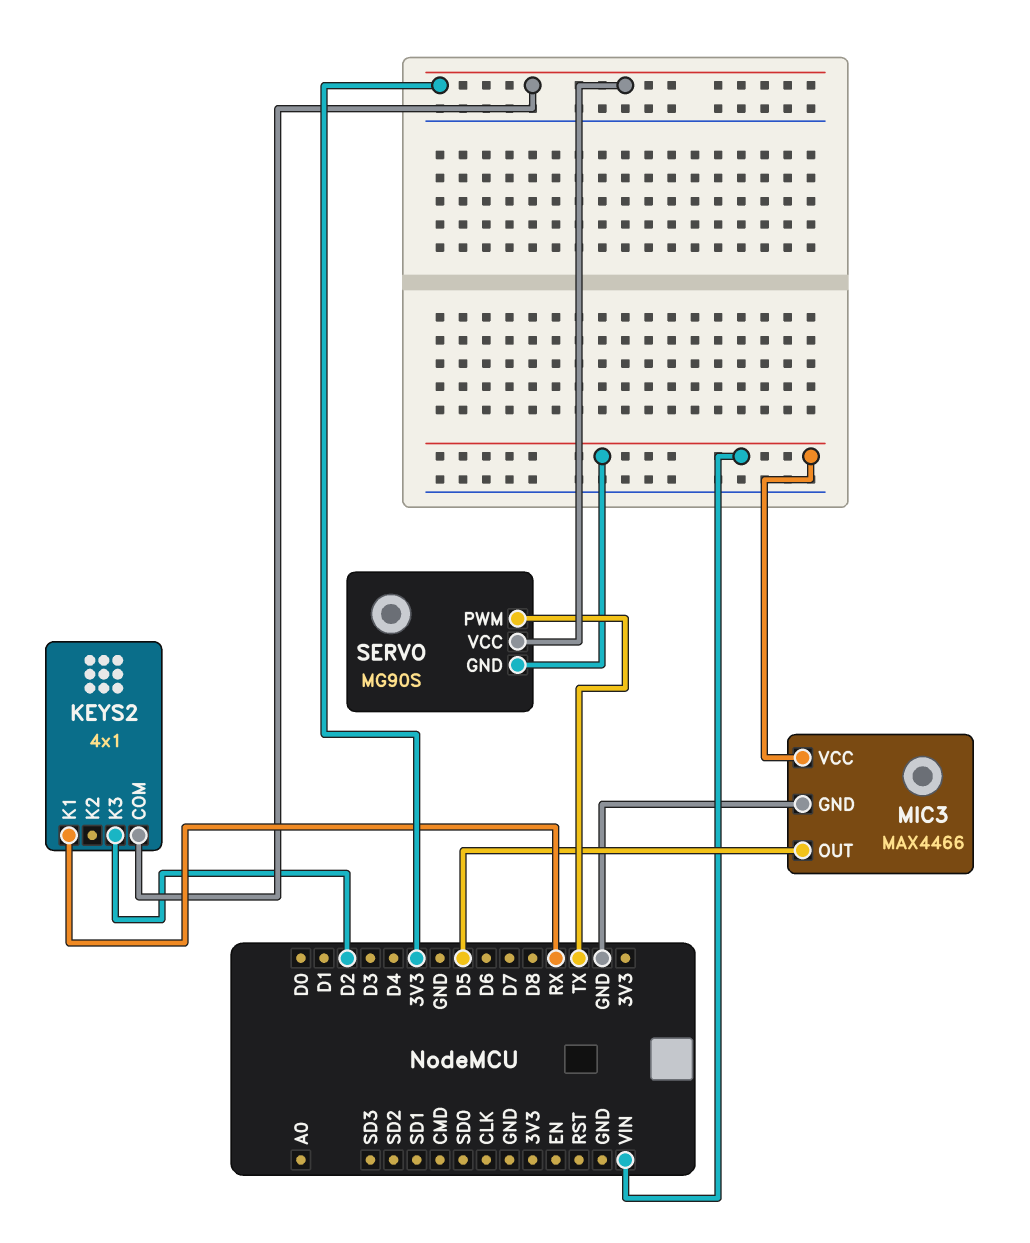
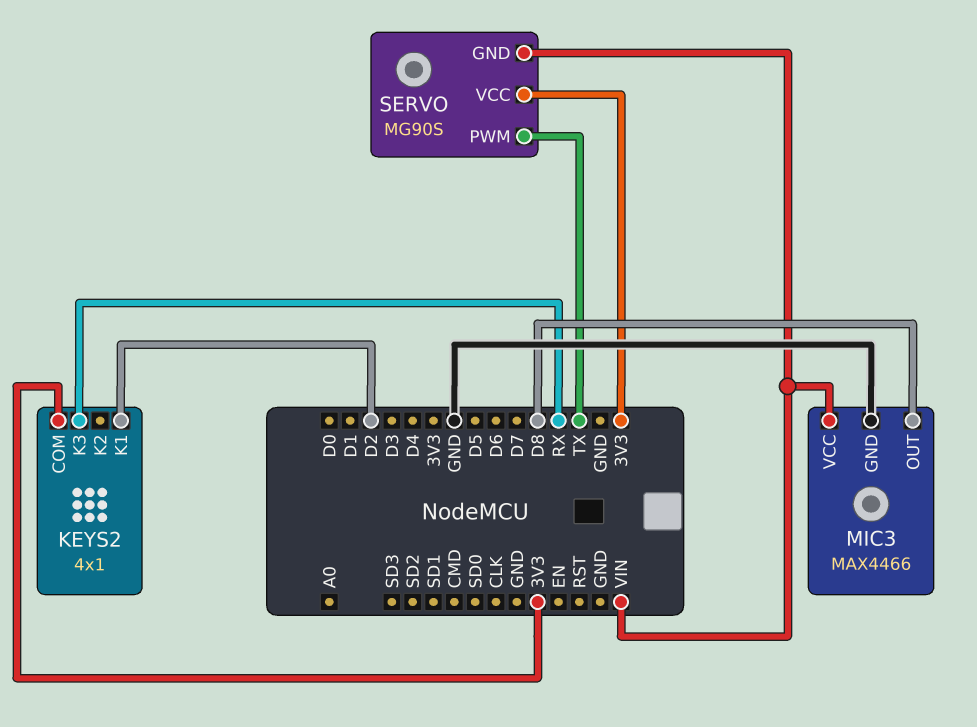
KEYS2 pin K1: RX -> D2
KEYS2 pin K3: D2 -> RX
MIC3 pin OUT: D5 -> D8

